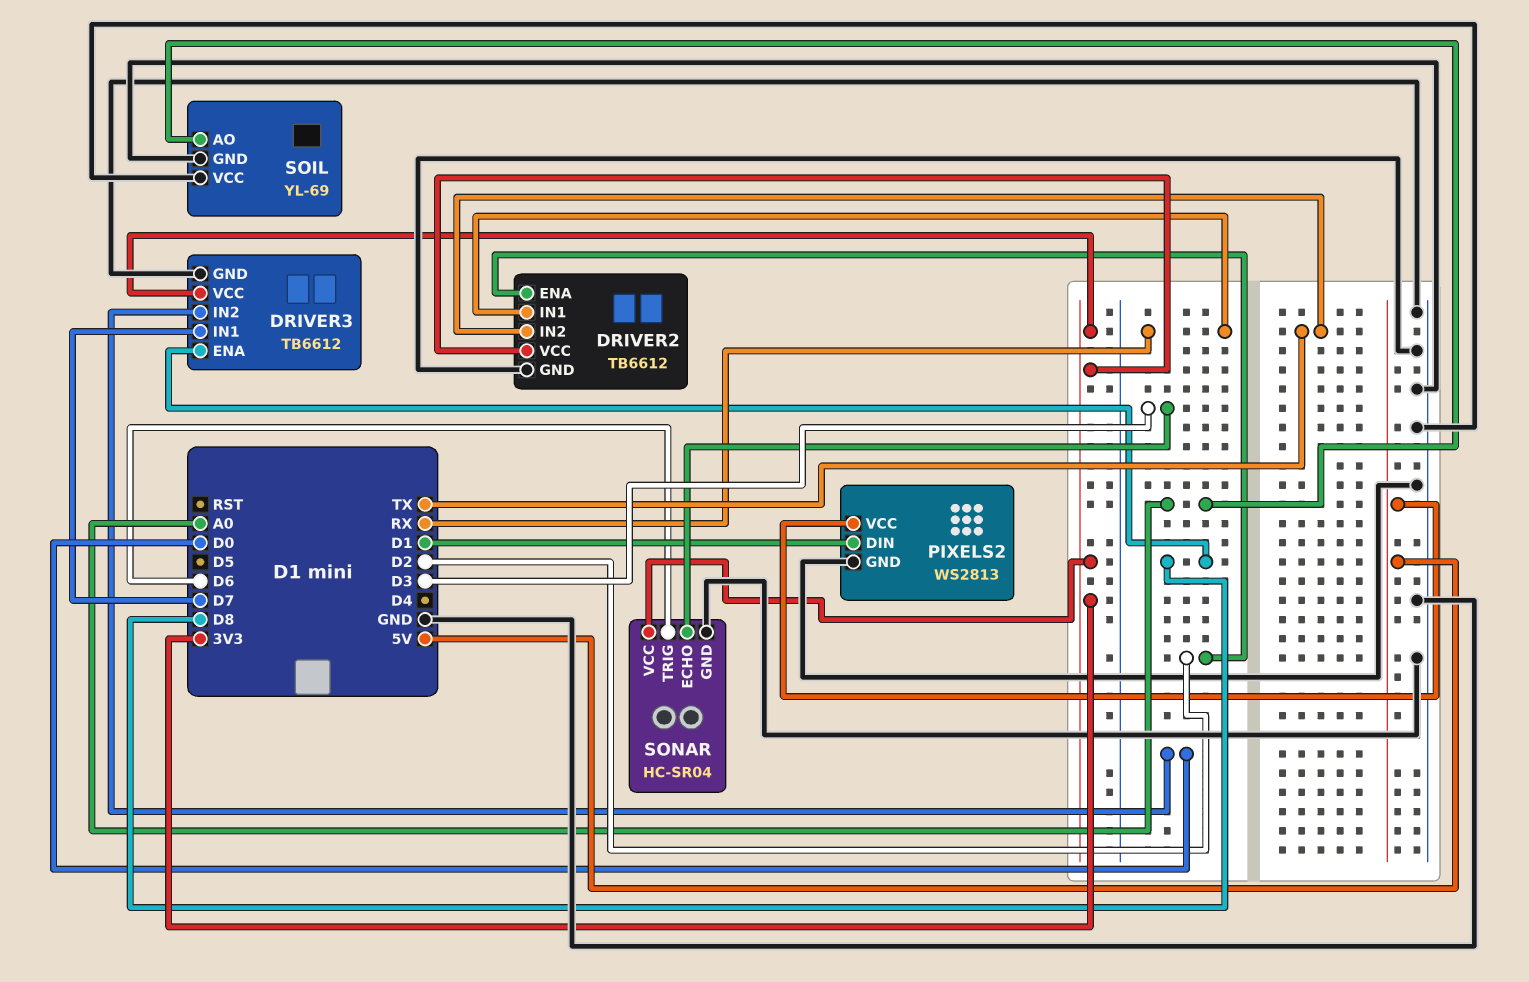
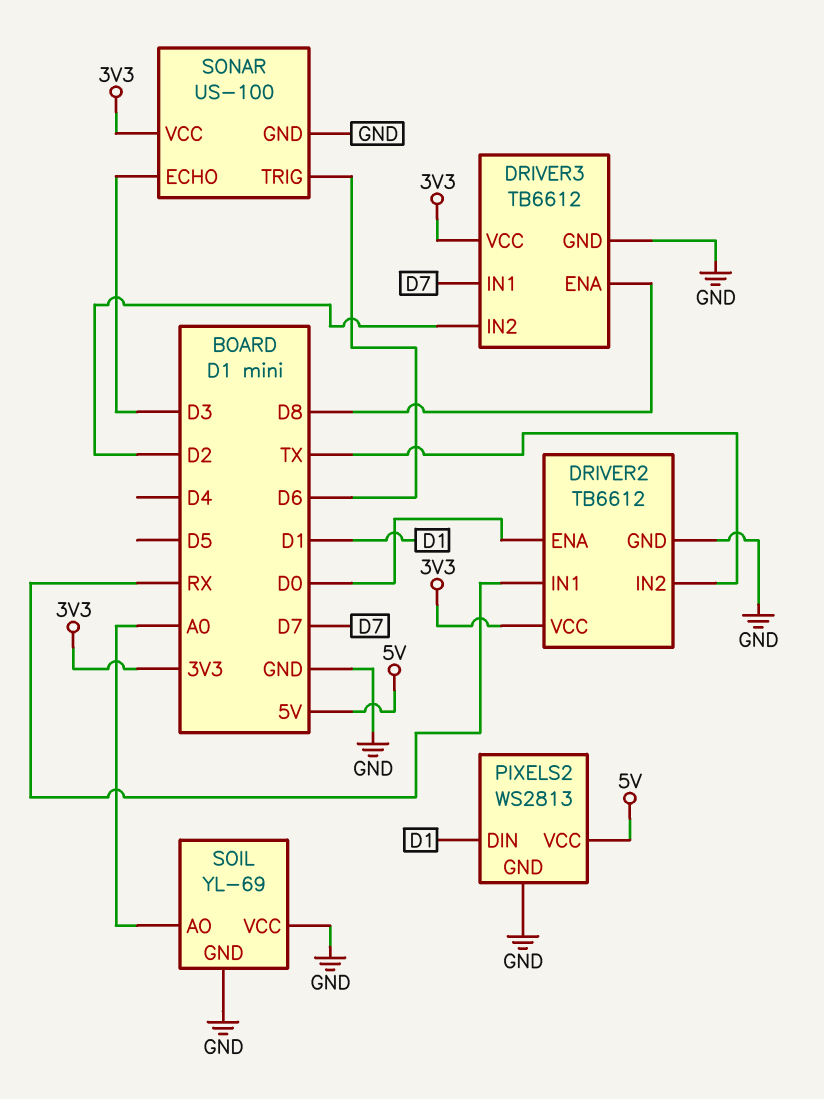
DRIVER2 pin ENA: D2 -> D0
DRIVER3 pin IN2: D0 -> D2
SONAR: HC-SR04 -> US-100

